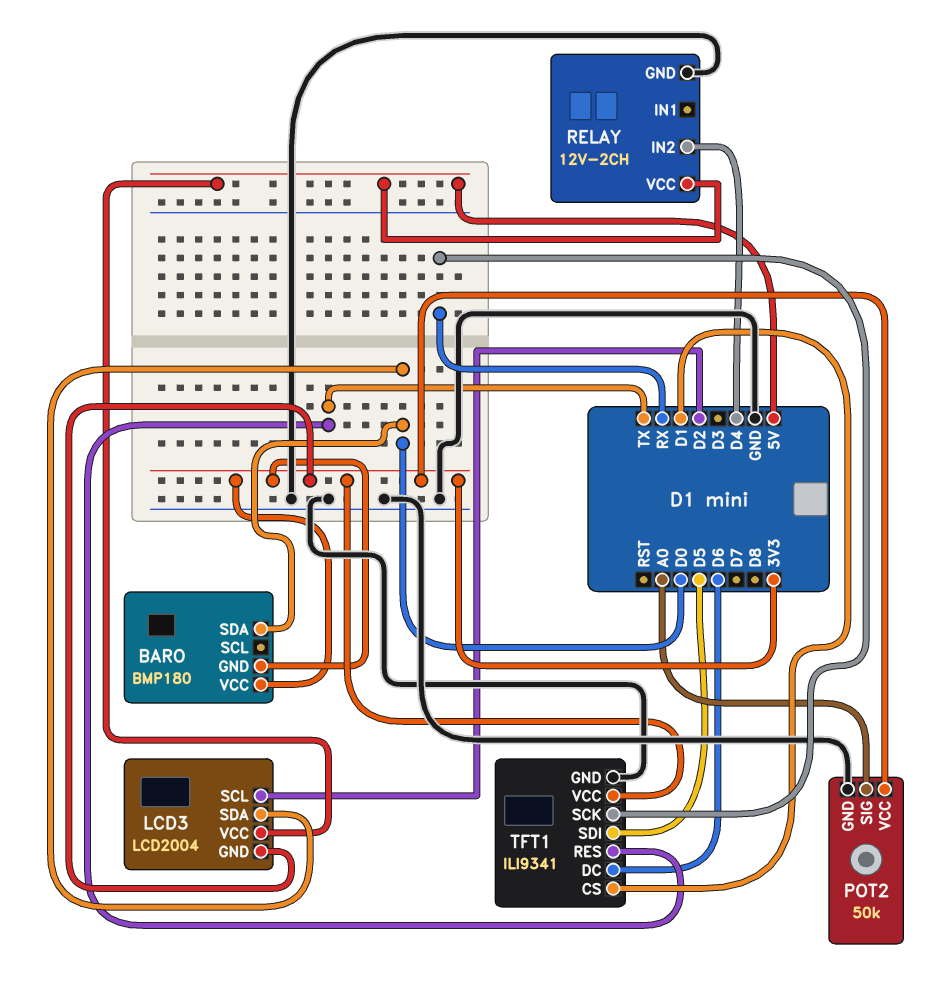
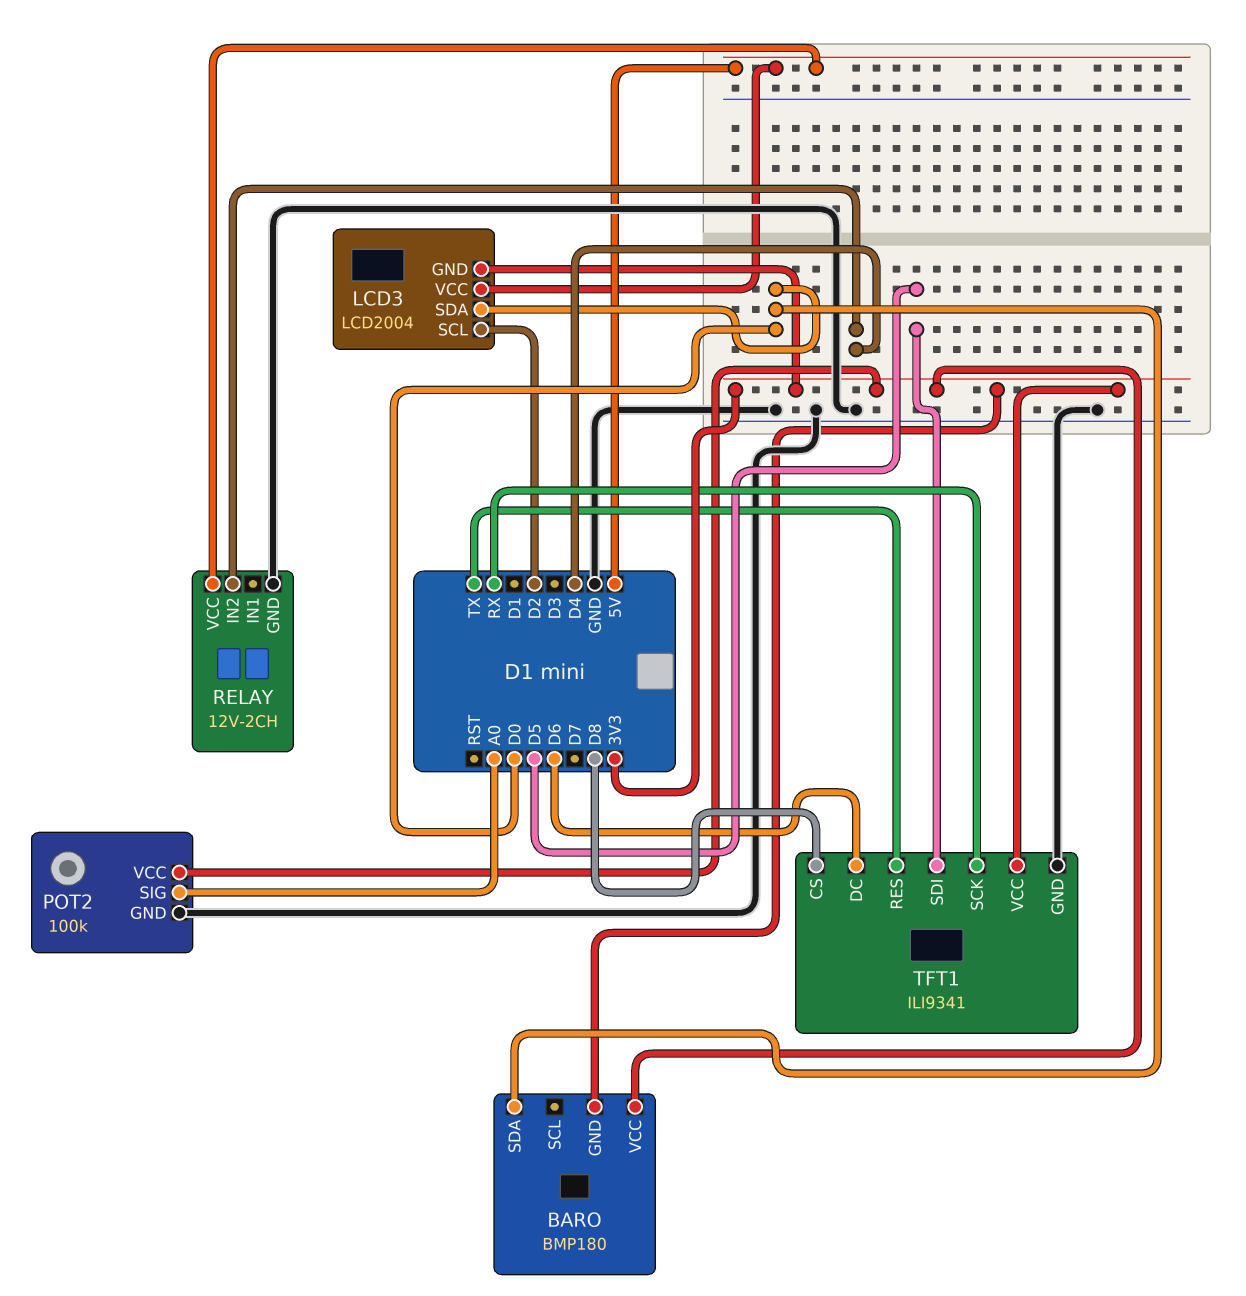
POT2: 50k -> 100k
TFT1 pin CS: D1 -> D8

